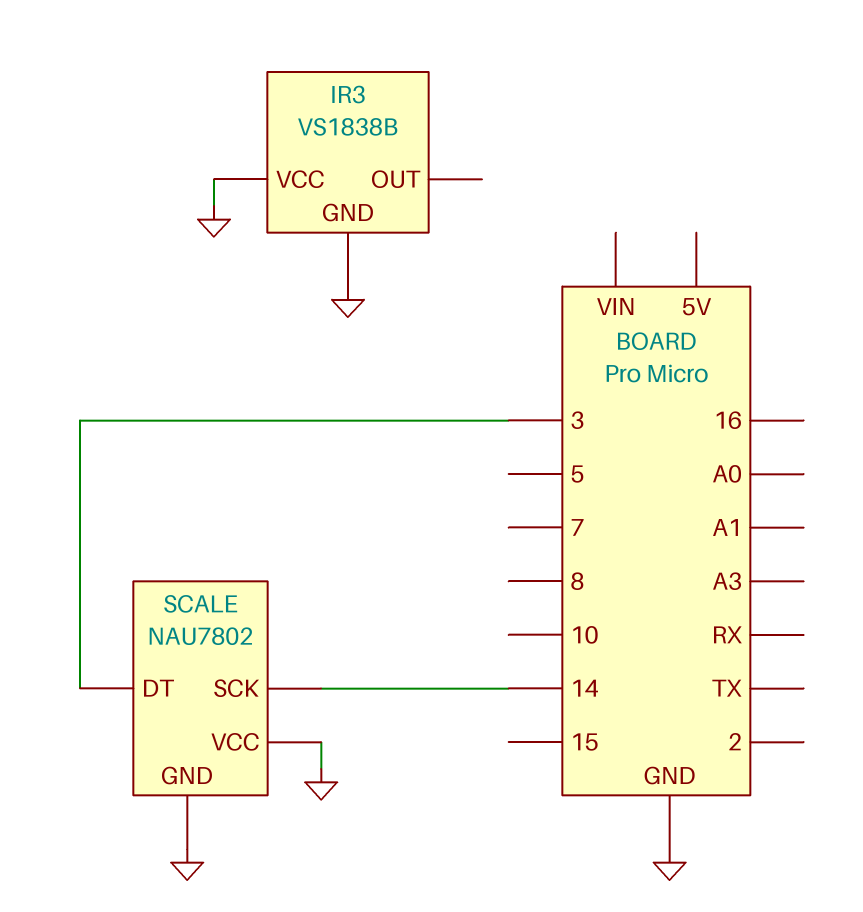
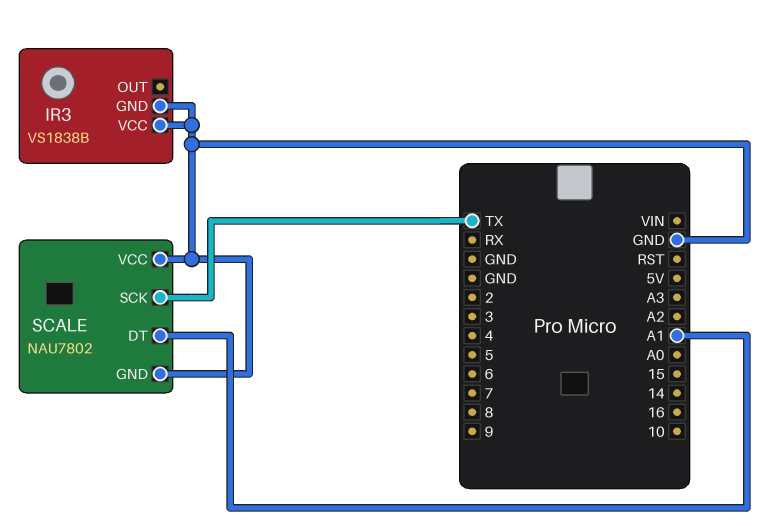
SCALE pin DT: 3 -> A1
SCALE pin SCK: 14 -> TX

